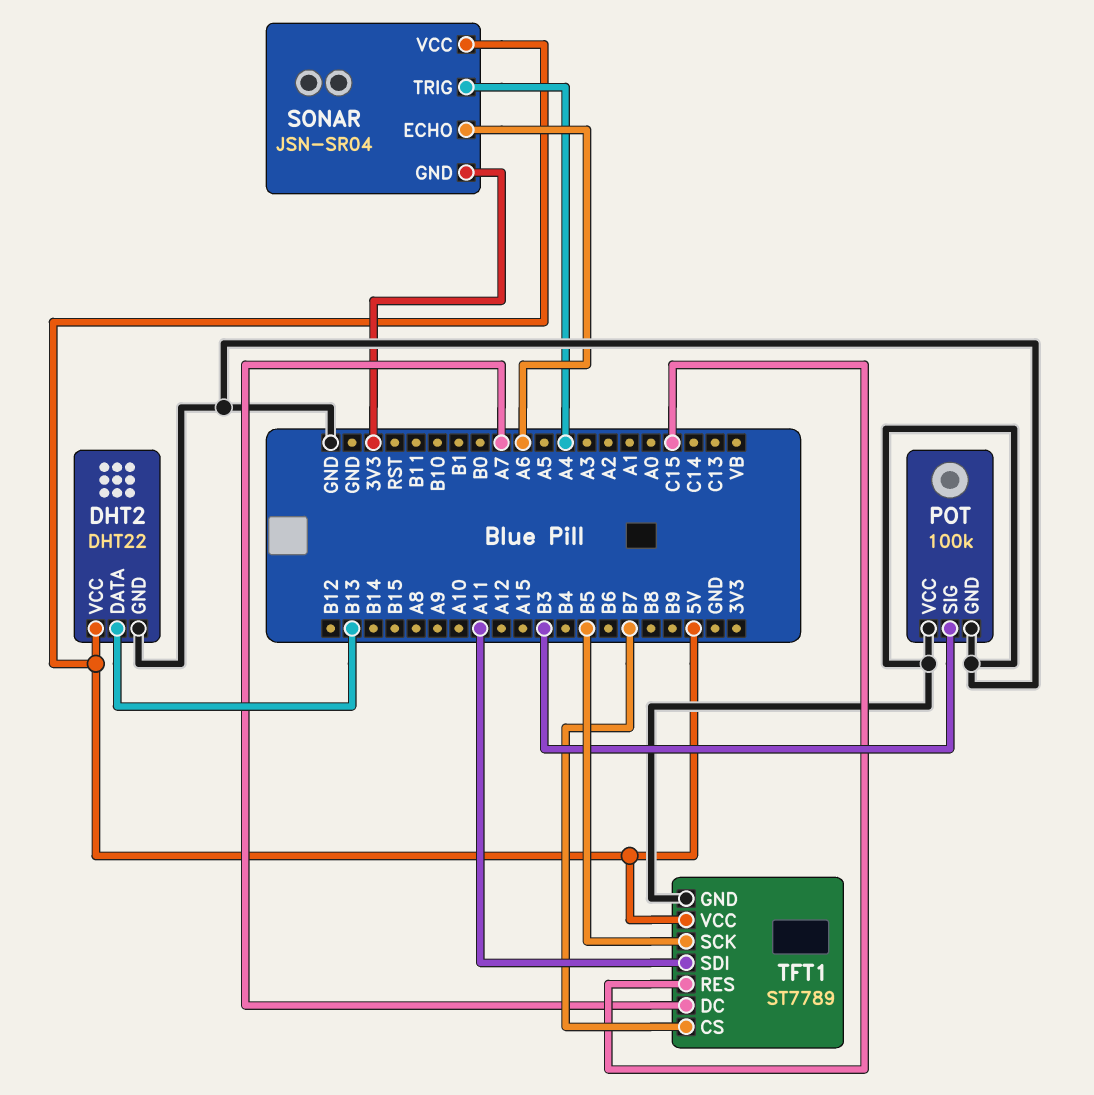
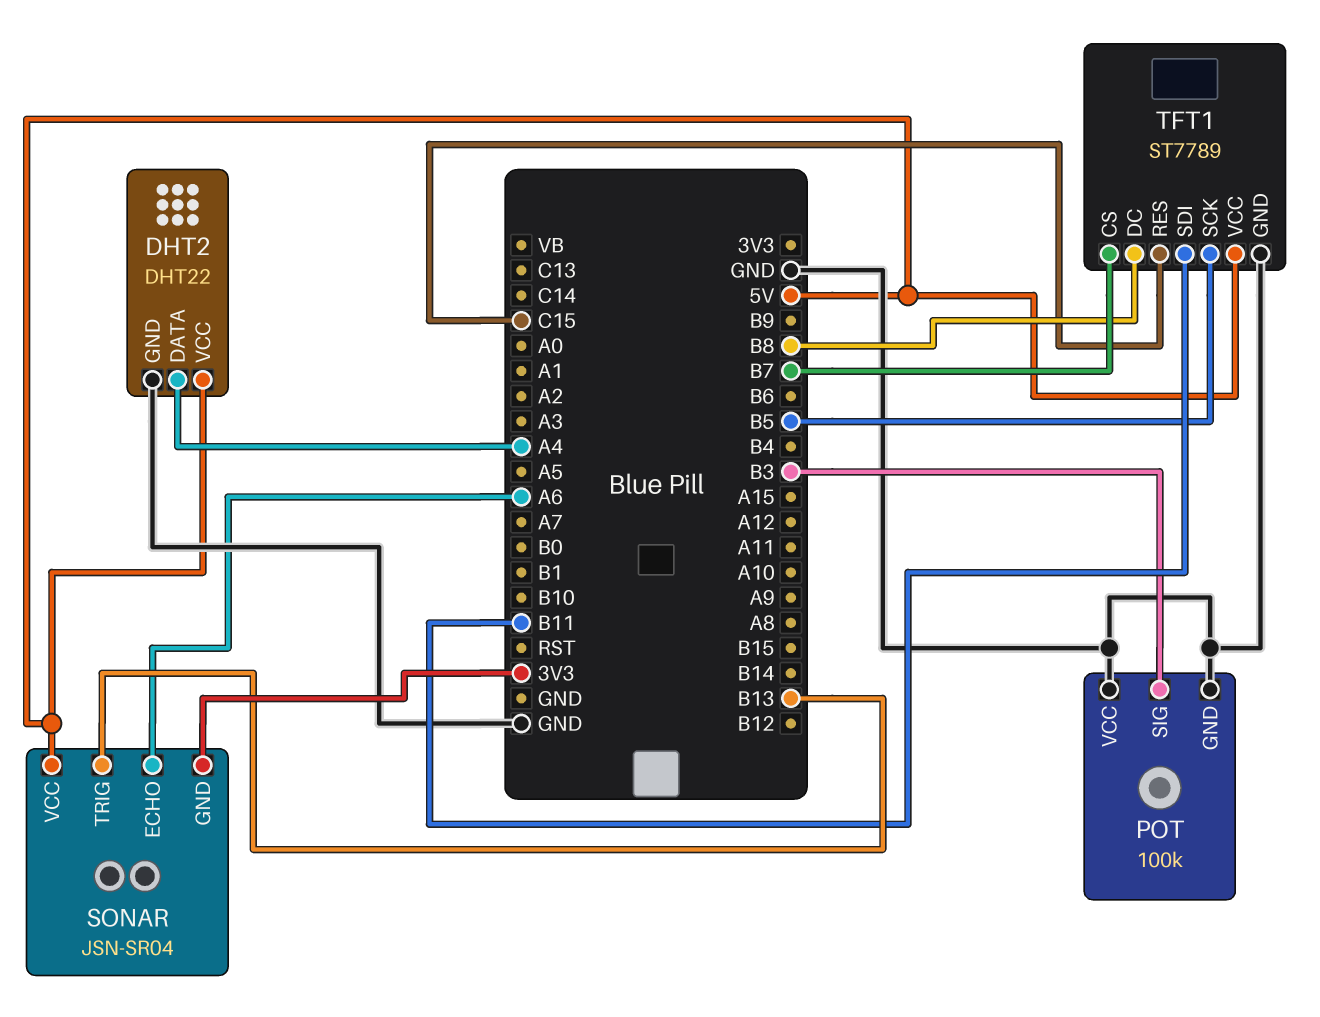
DHT2 pin DATA: B13 -> A4
SONAR pin TRIG: A4 -> B13
TFT1 pin DC: A7 -> B8
TFT1 pin SDI: A11 -> B11

